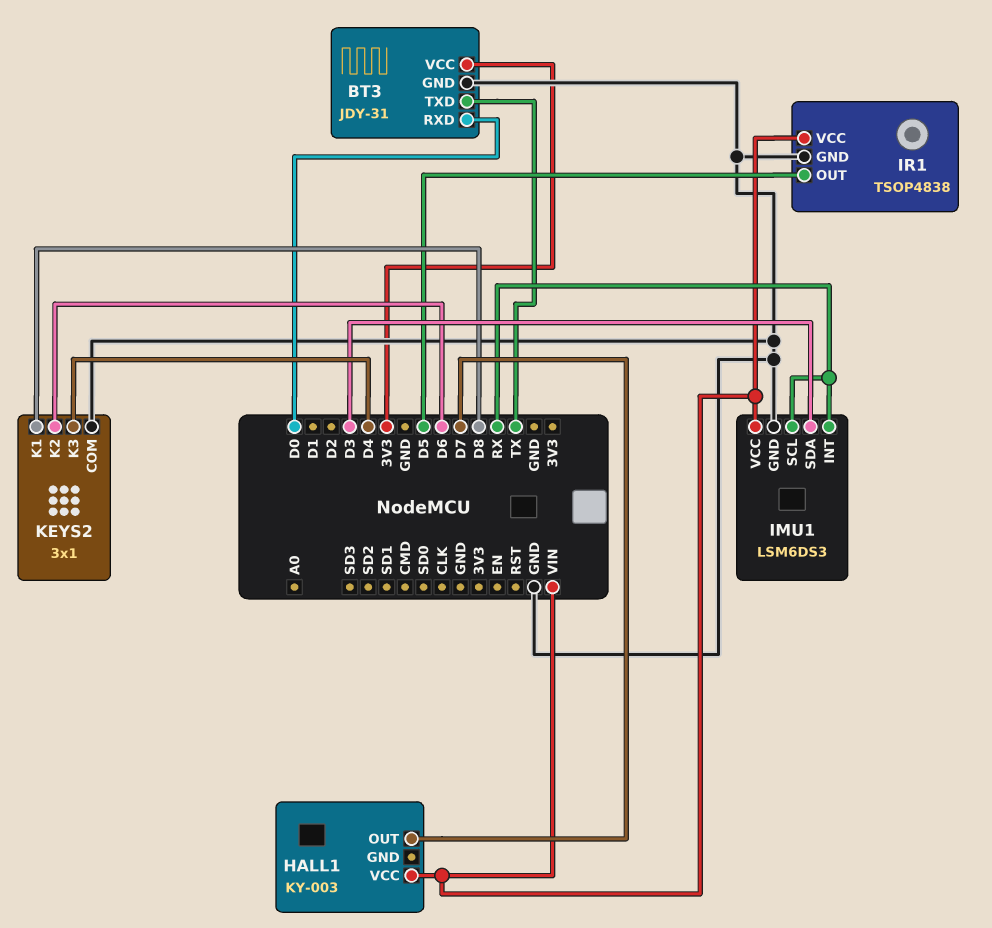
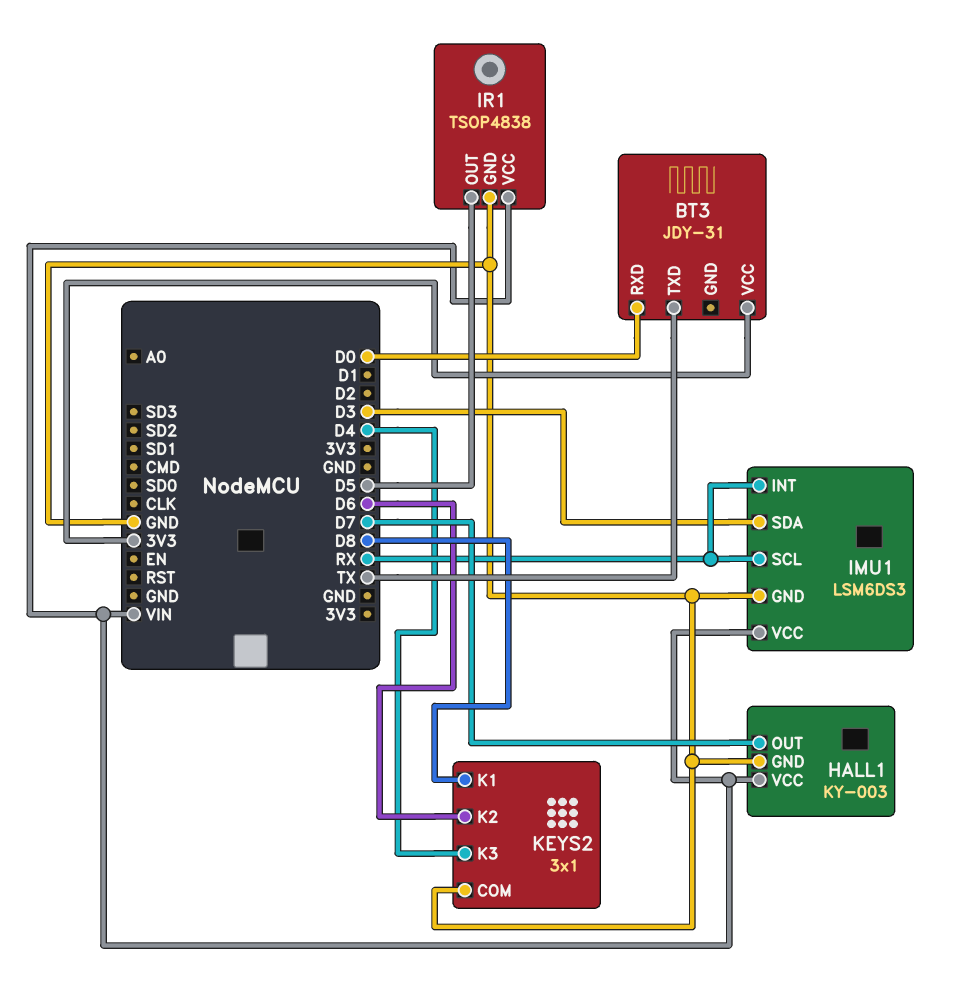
BT3 pin GND: GND -> none
HALL1 pin GND: none -> GND

